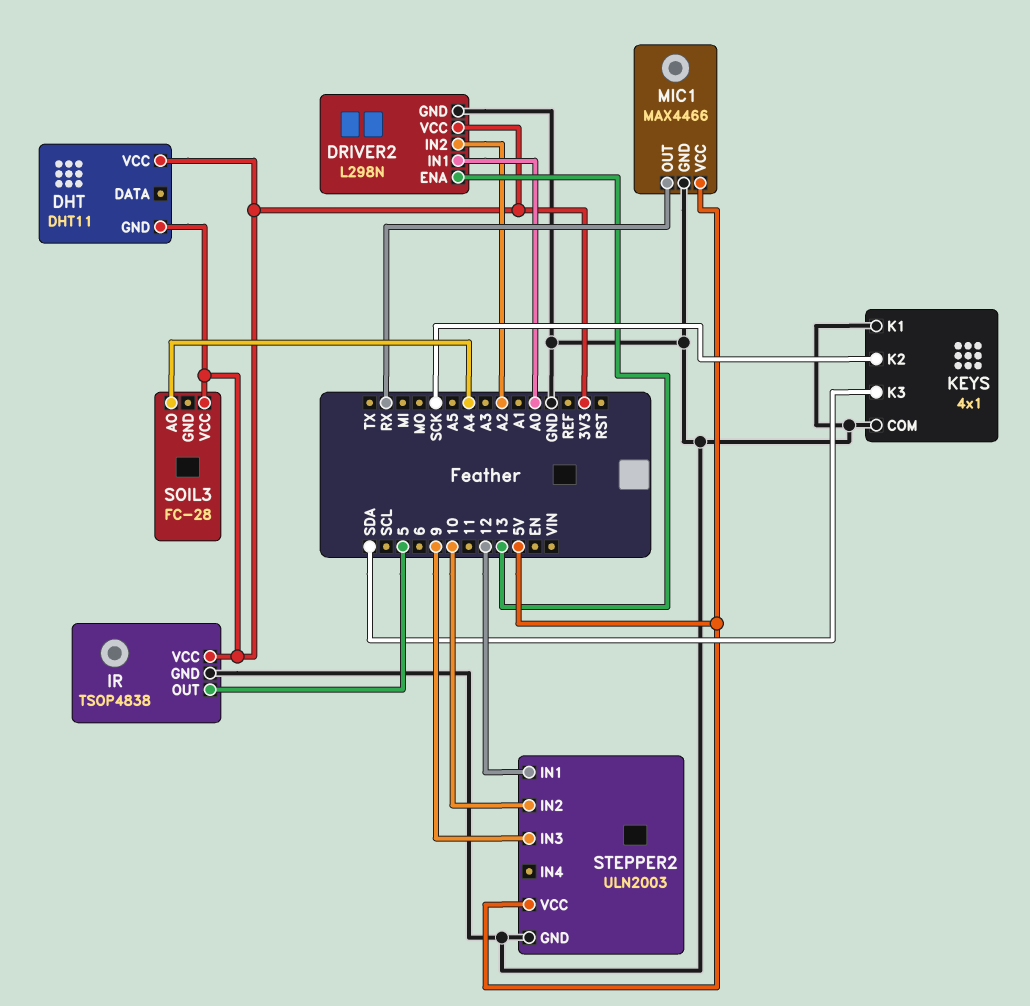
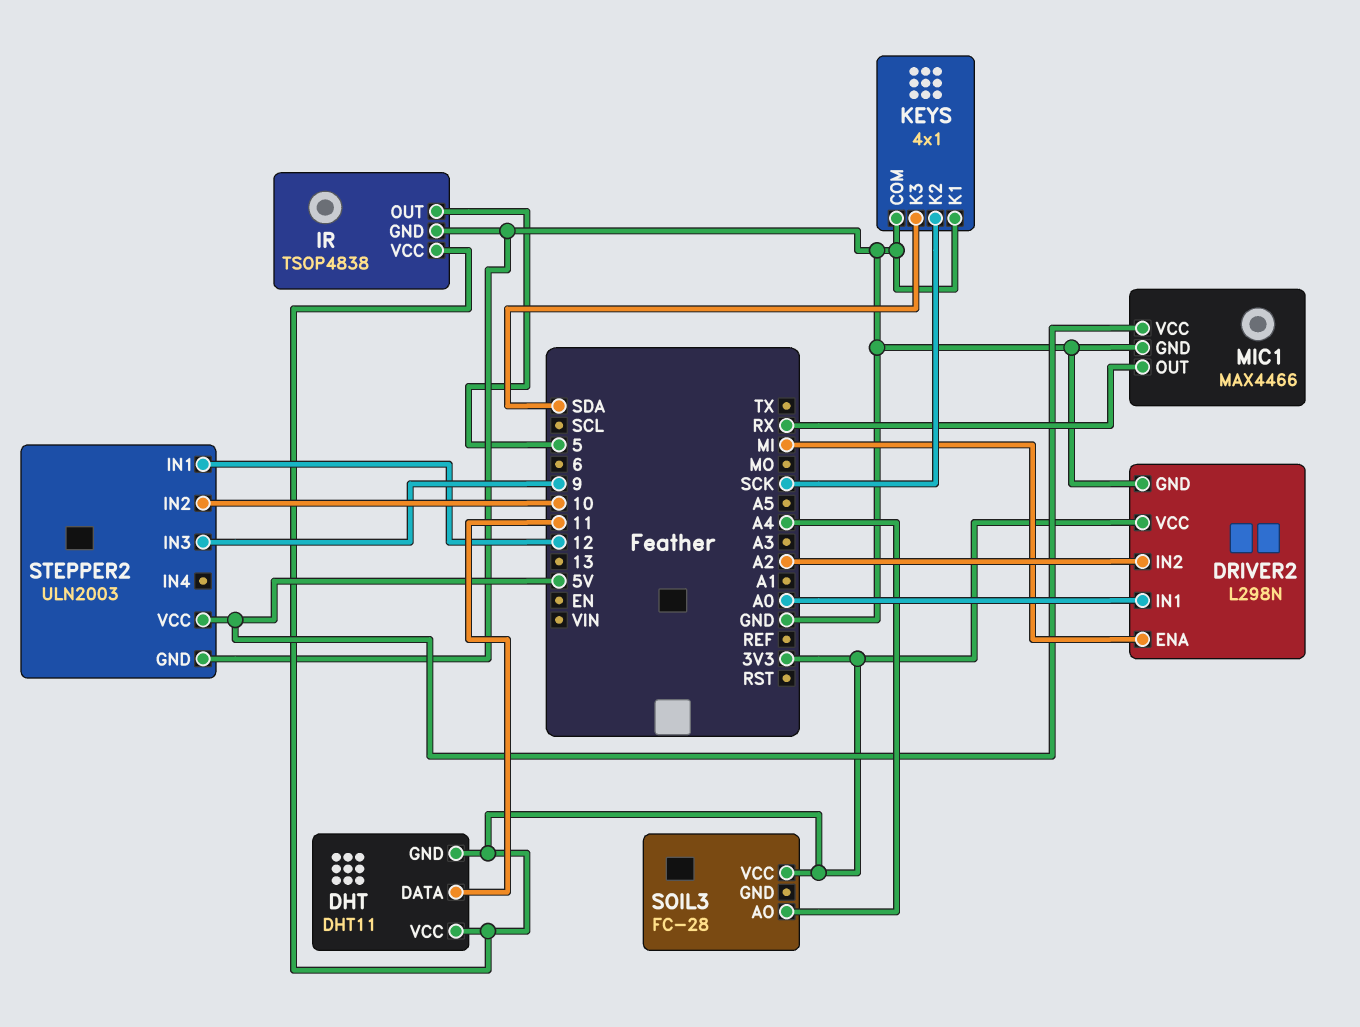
DHT pin DATA: none -> 11
DRIVER2 pin ENA: 13 -> MI

